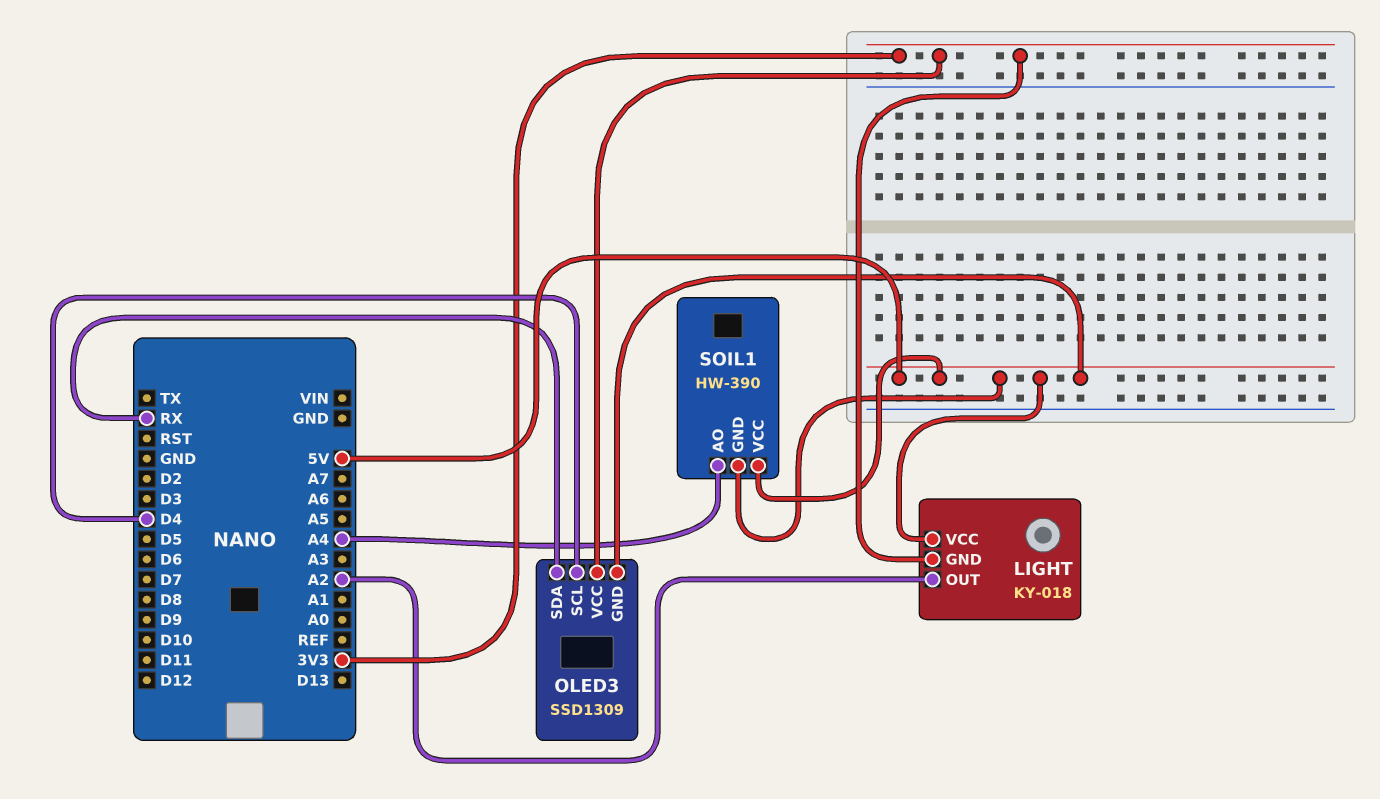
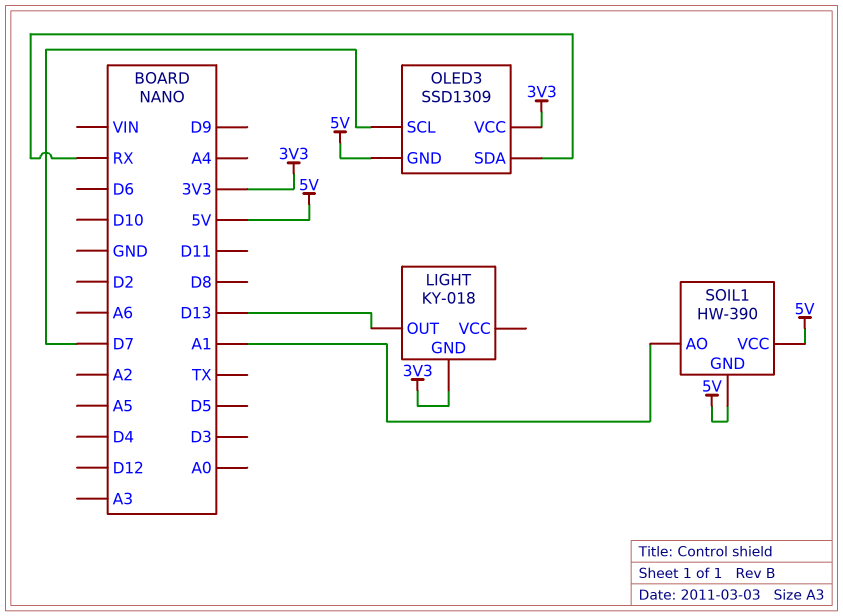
LIGHT pin OUT: A2 -> D13
LIGHT pin VCC: 5V -> none
OLED3 pin SCL: D4 -> D7
SOIL1 pin AO: A4 -> A1

